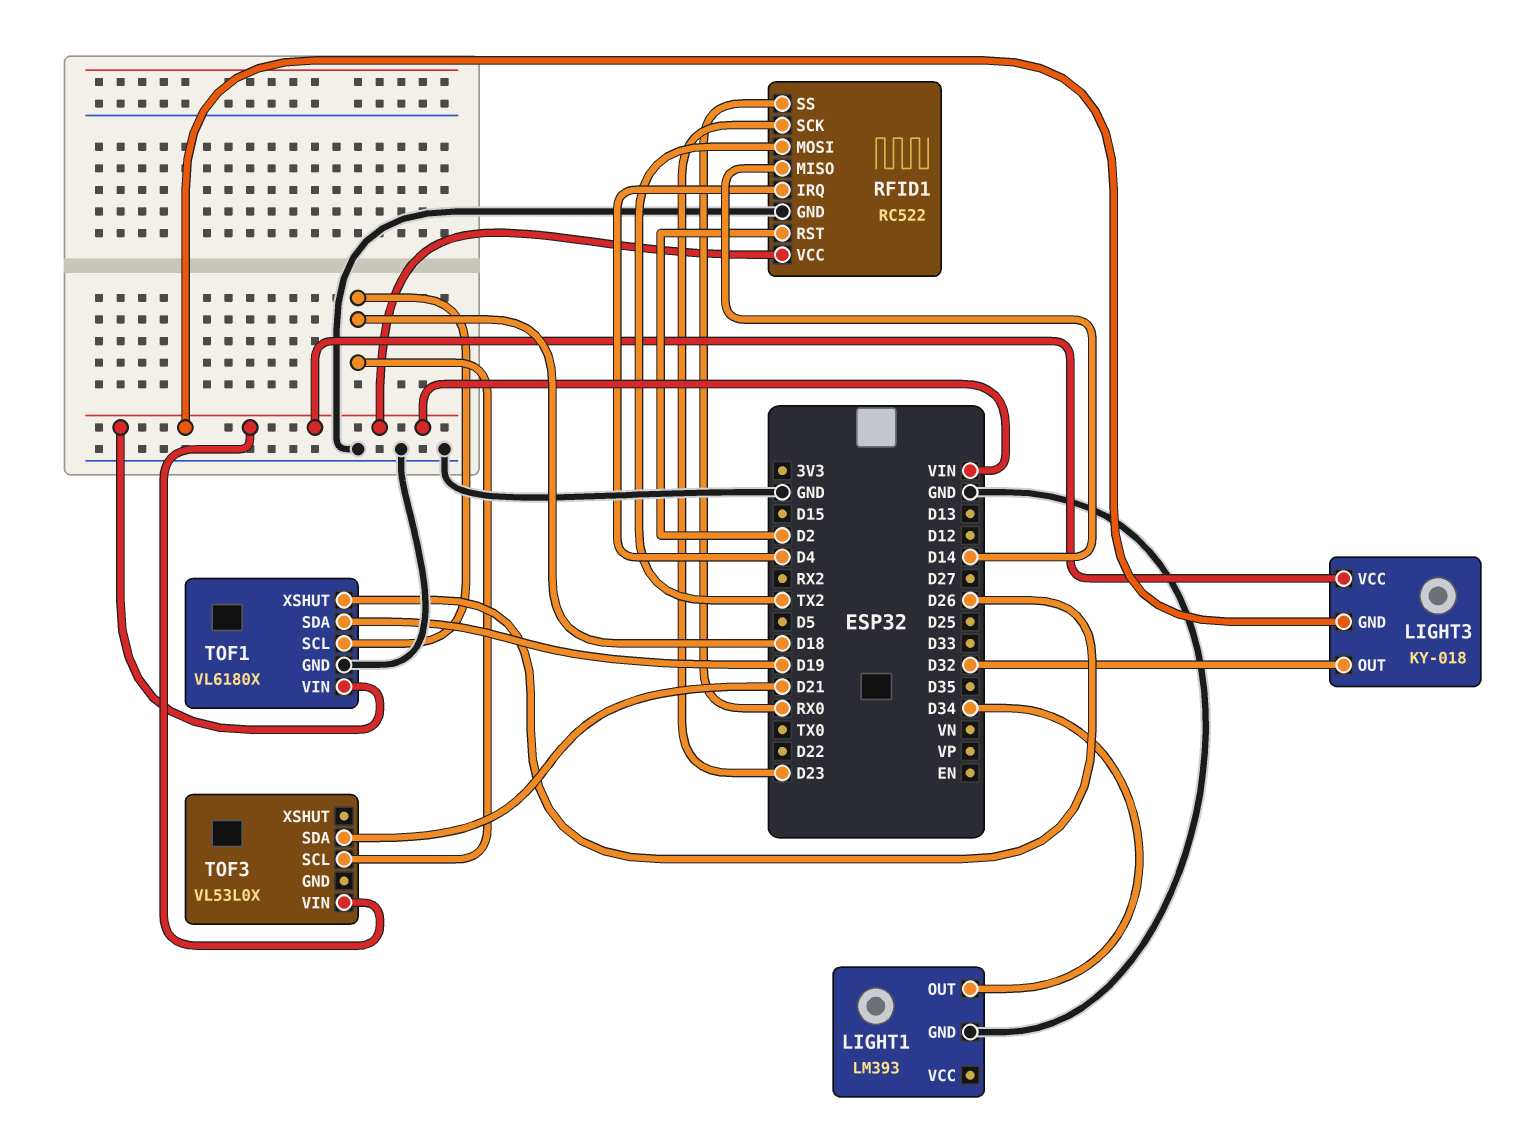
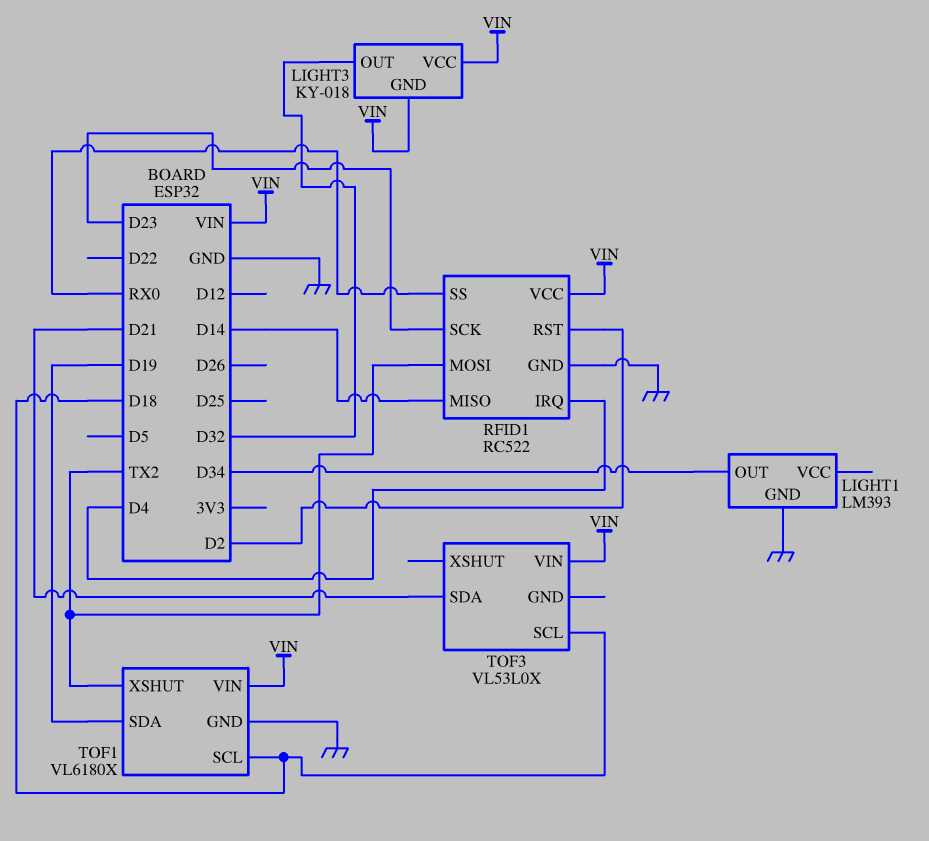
TOF1 pin XSHUT: D26 -> TX2

